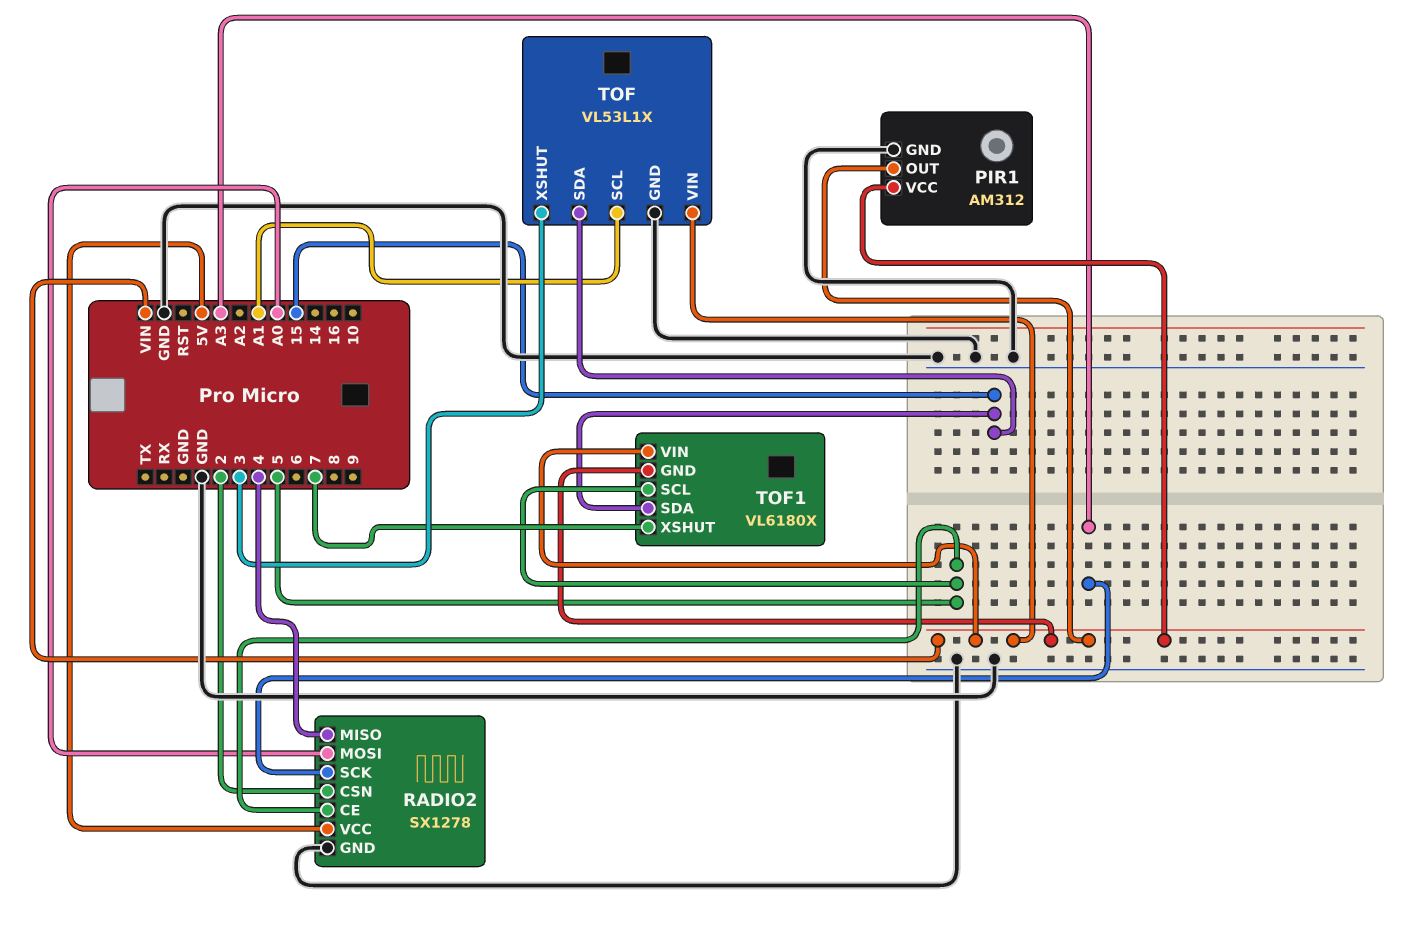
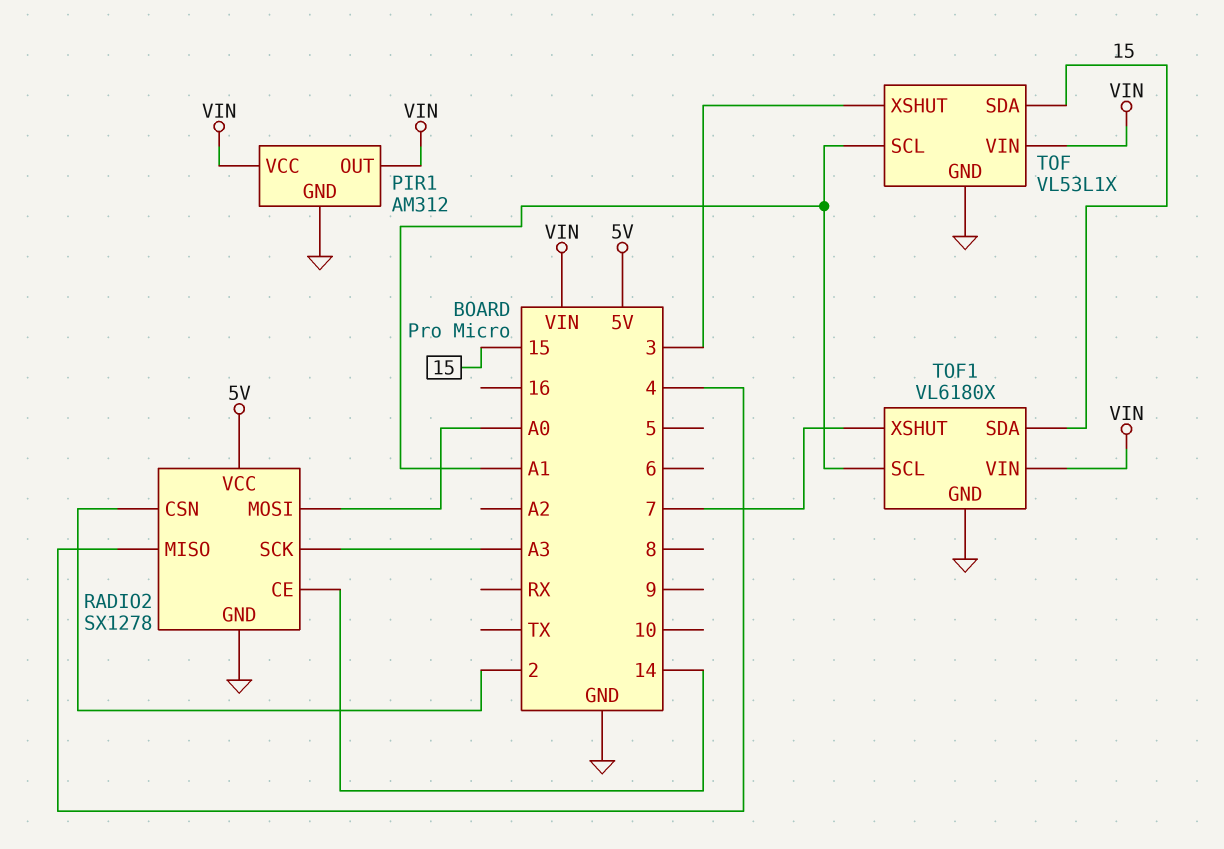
RADIO2 pin CE: 5 -> 14
TOF1 pin GND: VIN -> GND
TOF1 pin SCL: 5 -> A1

